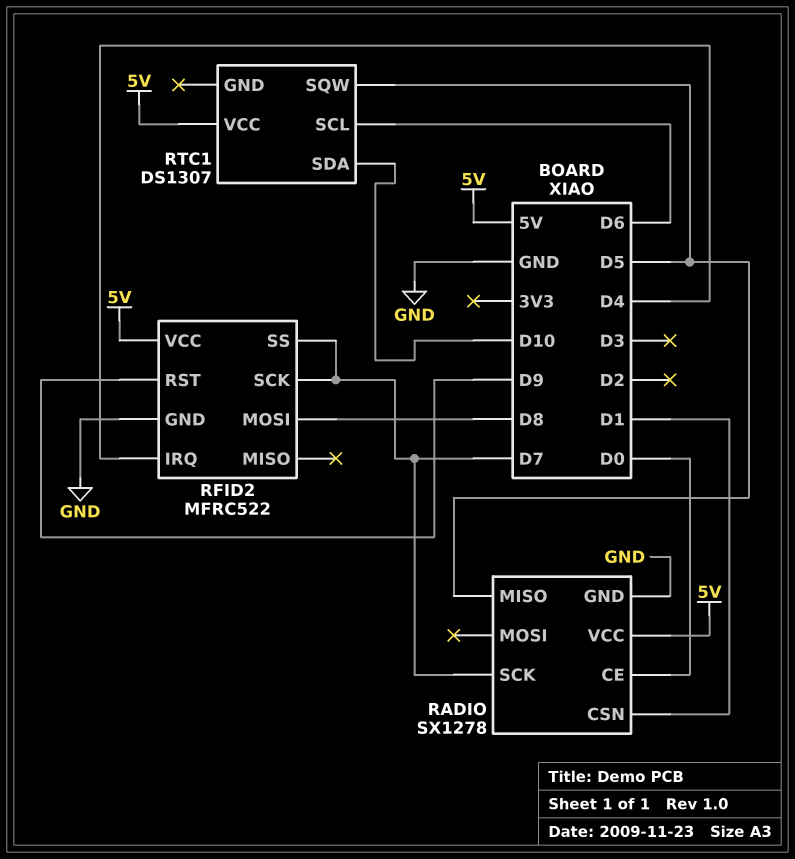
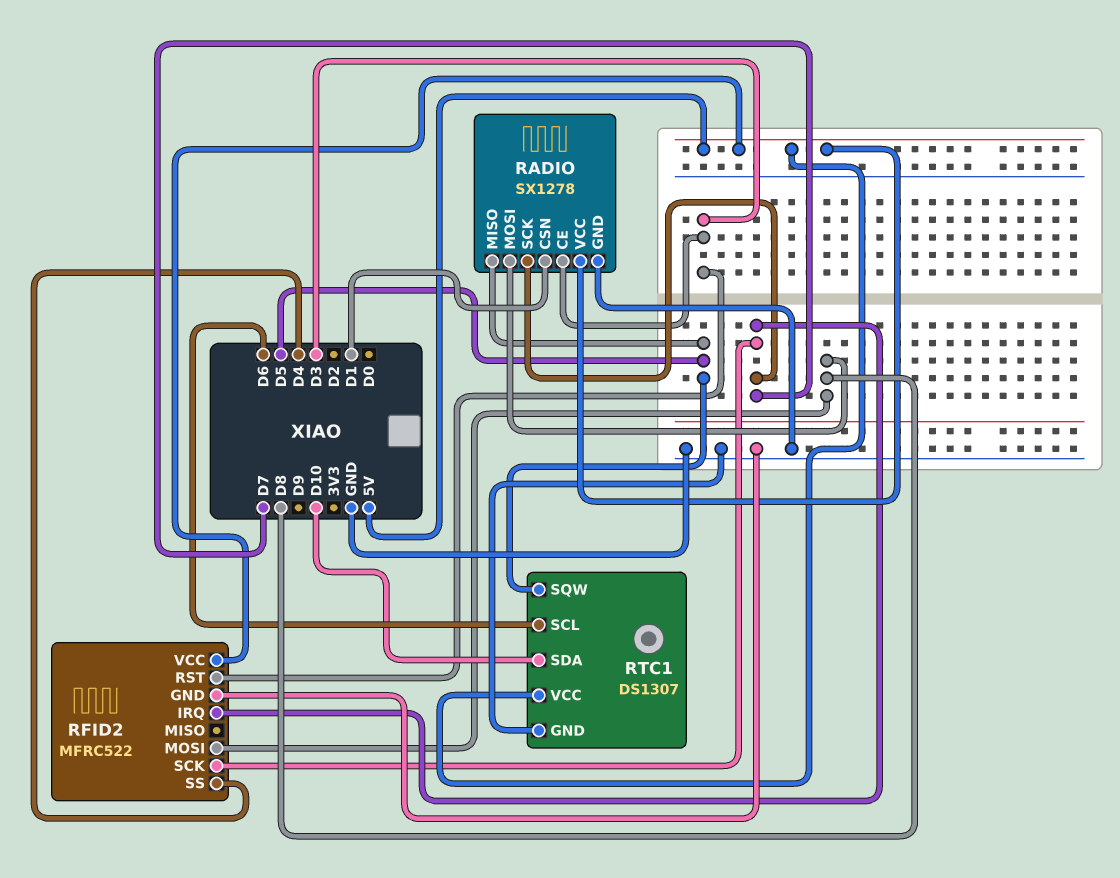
RADIO pin CE: D0 -> D3
RADIO pin MOSI: none -> D8
RFID2 pin IRQ: D4 -> D7
RFID2 pin RST: D9 -> D3
RFID2 pin SS: D7 -> D4
RTC1 pin GND: none -> GND

